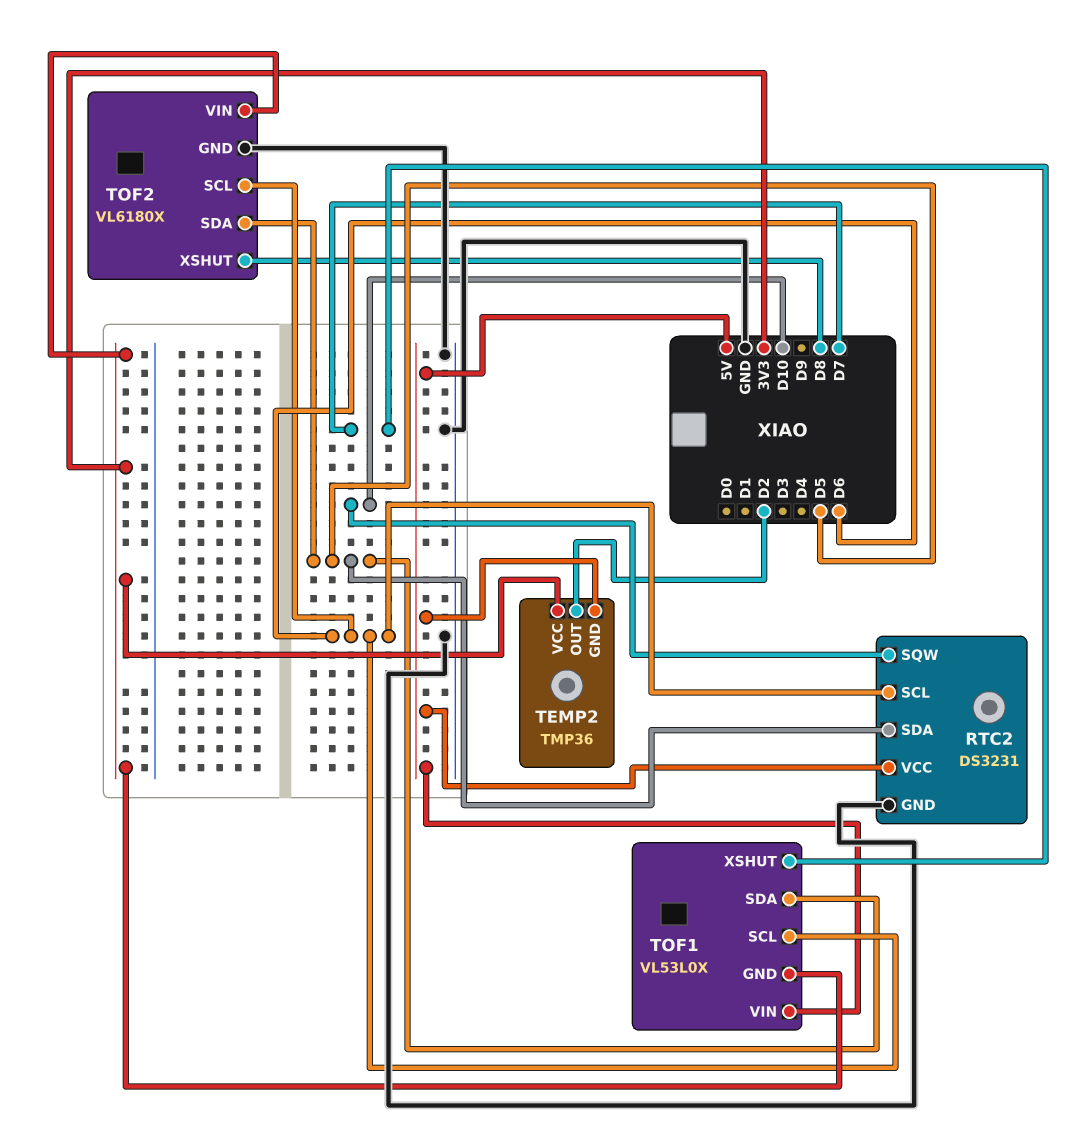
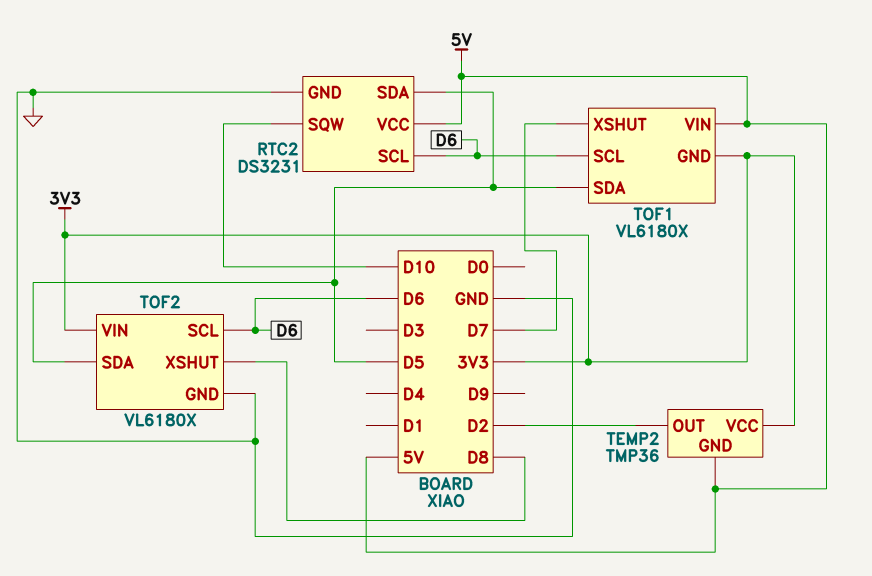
TOF1: VL53L0X -> VL6180X

